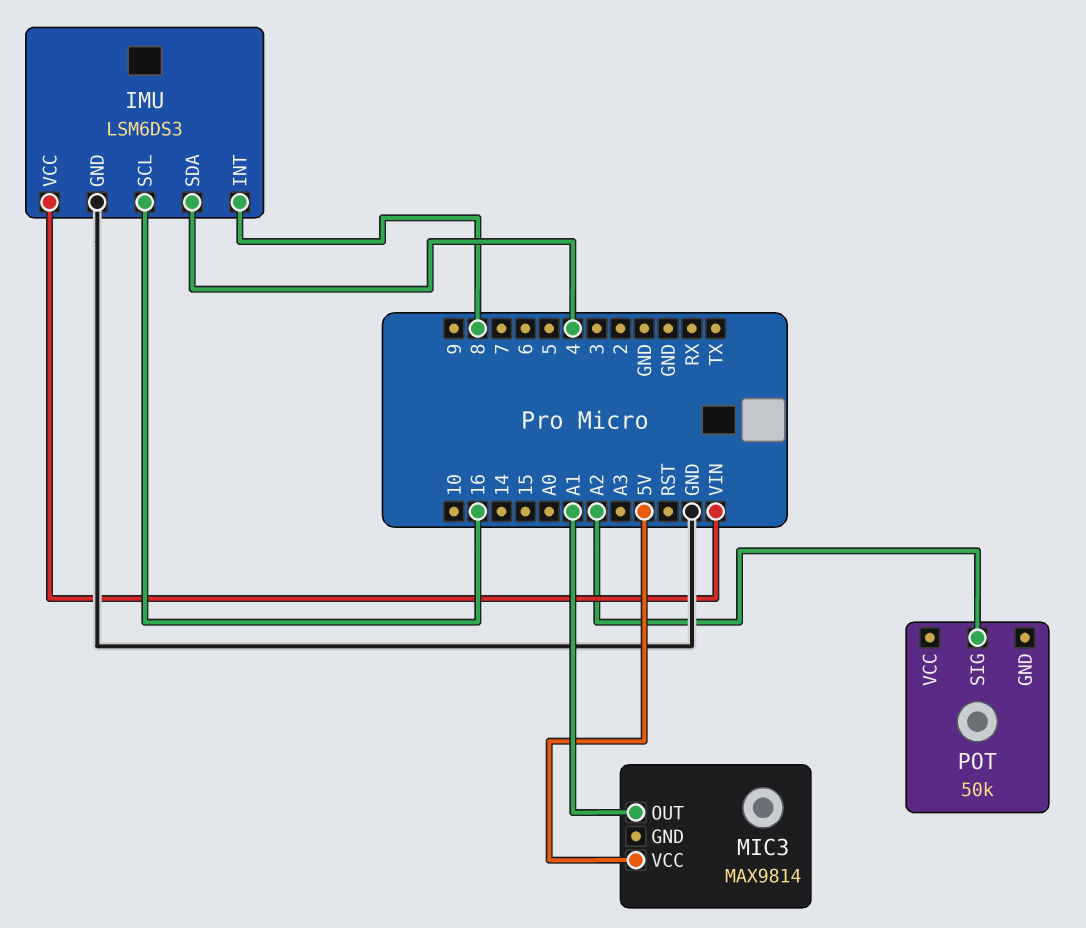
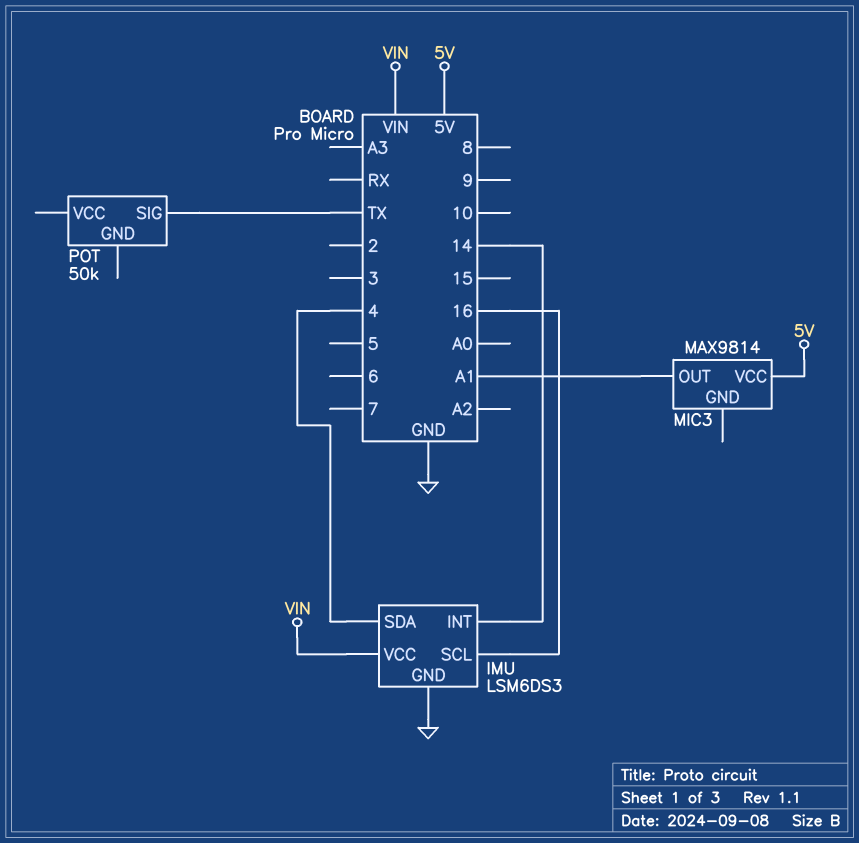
IMU pin INT: 8 -> 14
POT pin SIG: A2 -> TX

